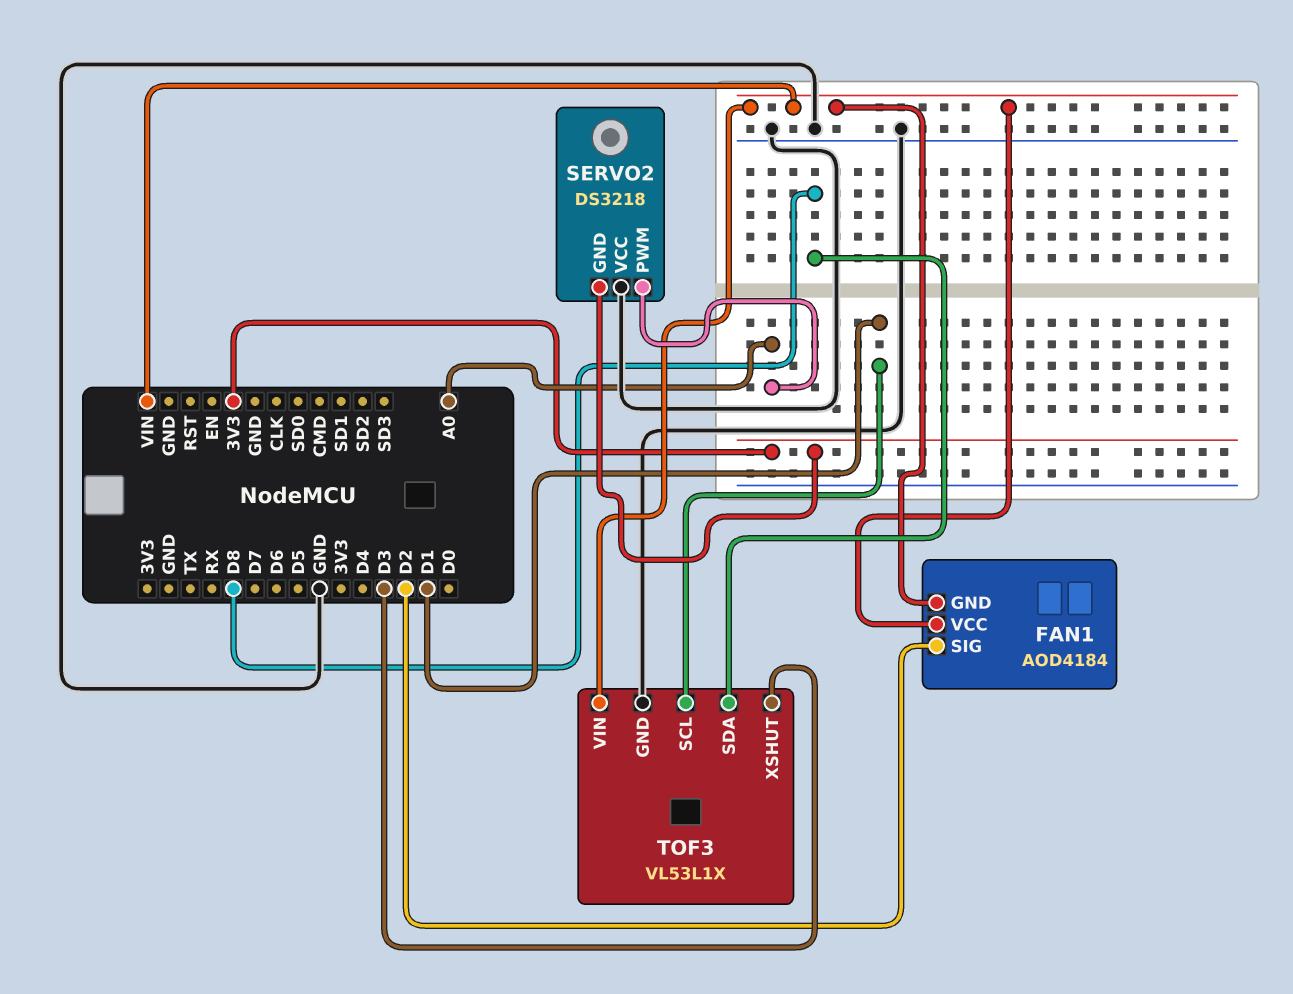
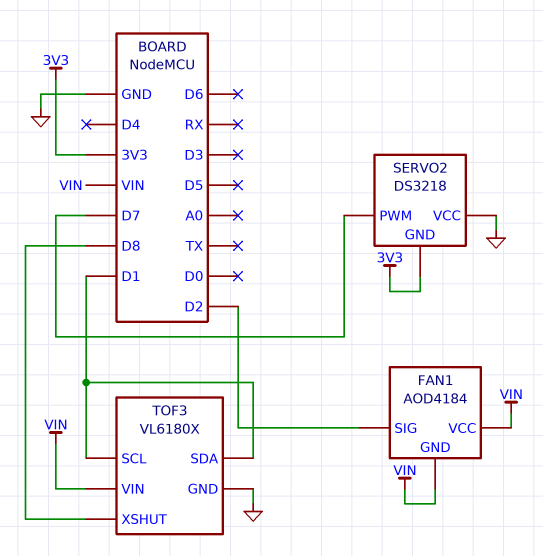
SERVO2 pin PWM: A0 -> D7
TOF3: VL53L1X -> VL6180X
TOF3 pin SDA: D8 -> D1
TOF3 pin XSHUT: D3 -> D8

